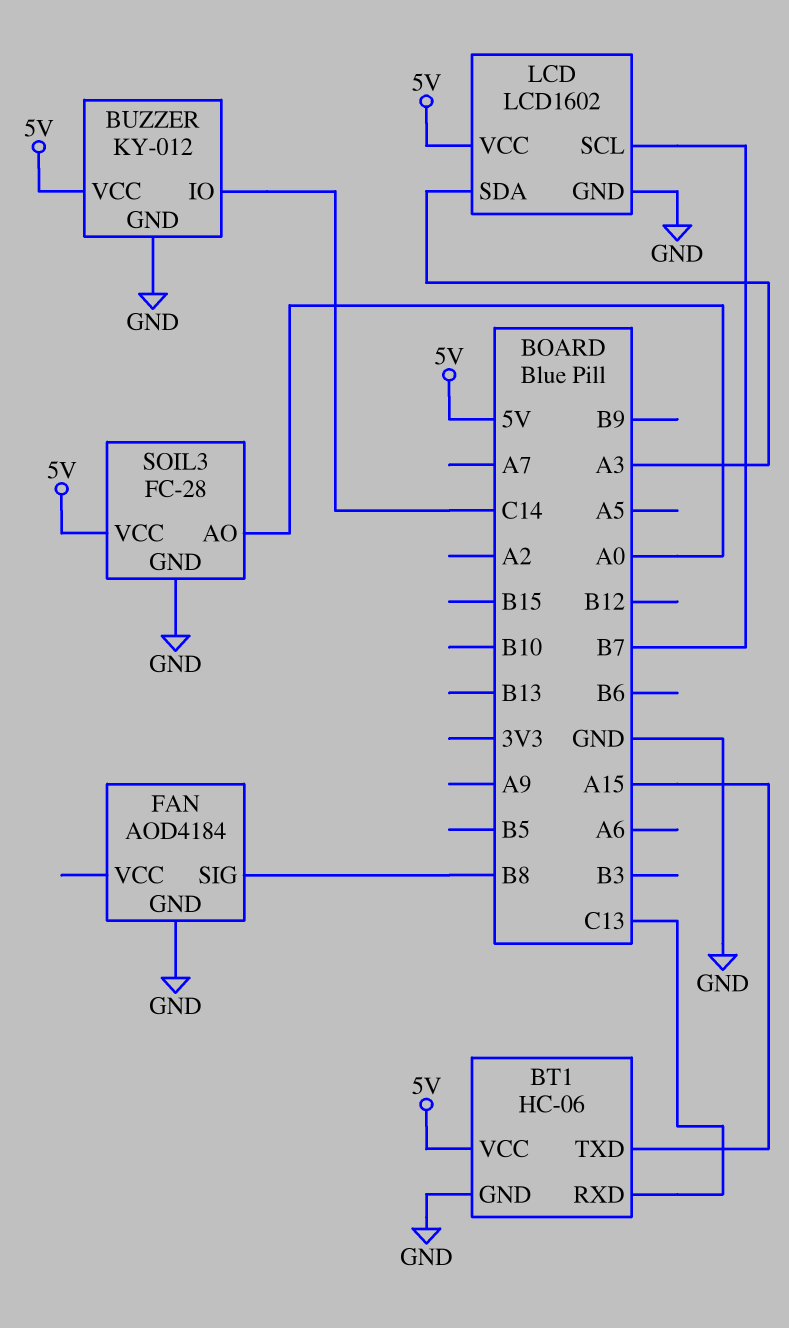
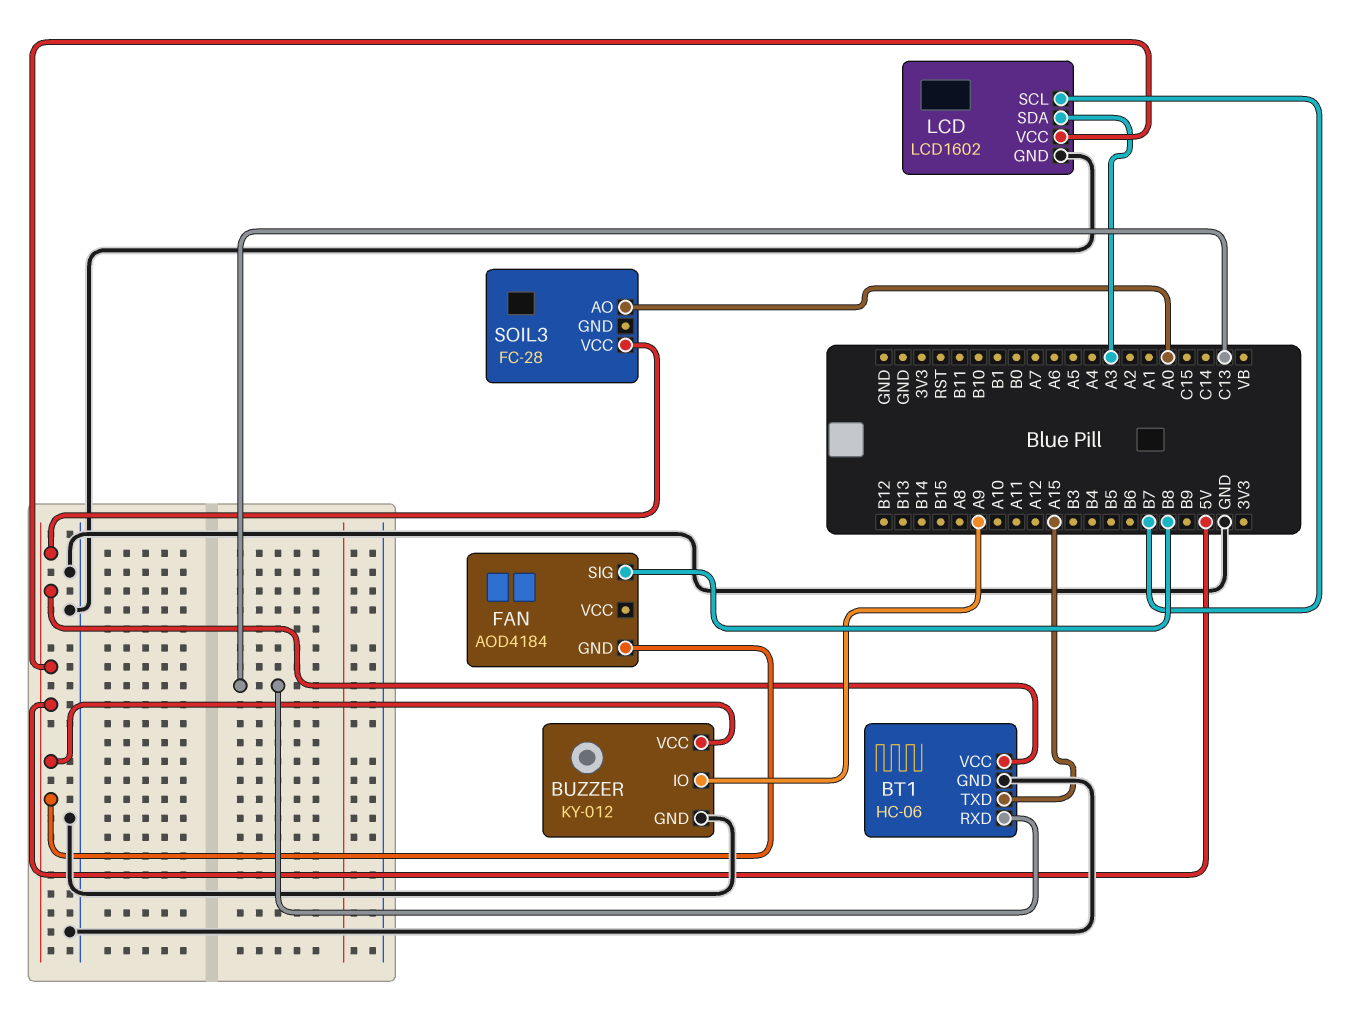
BUZZER pin IO: C14 -> A9
FAN pin GND: GND -> 5V
SOIL3 pin GND: GND -> none

